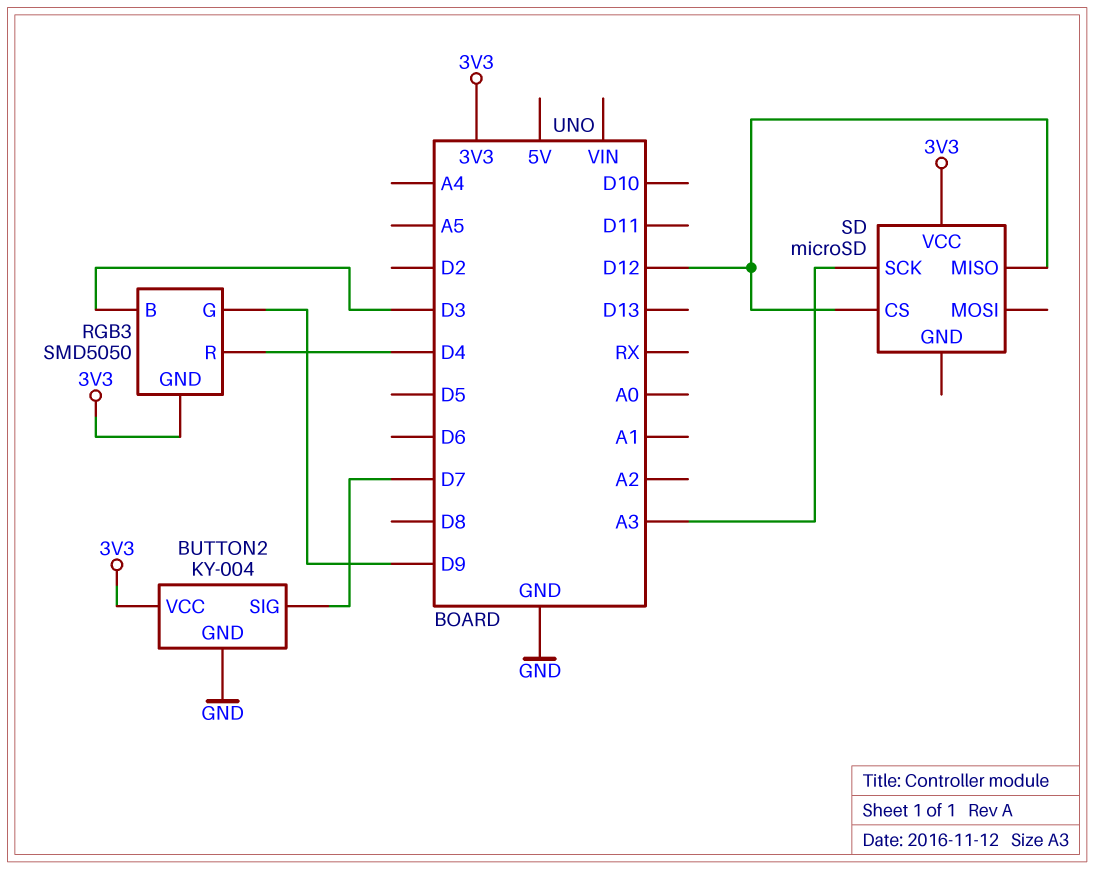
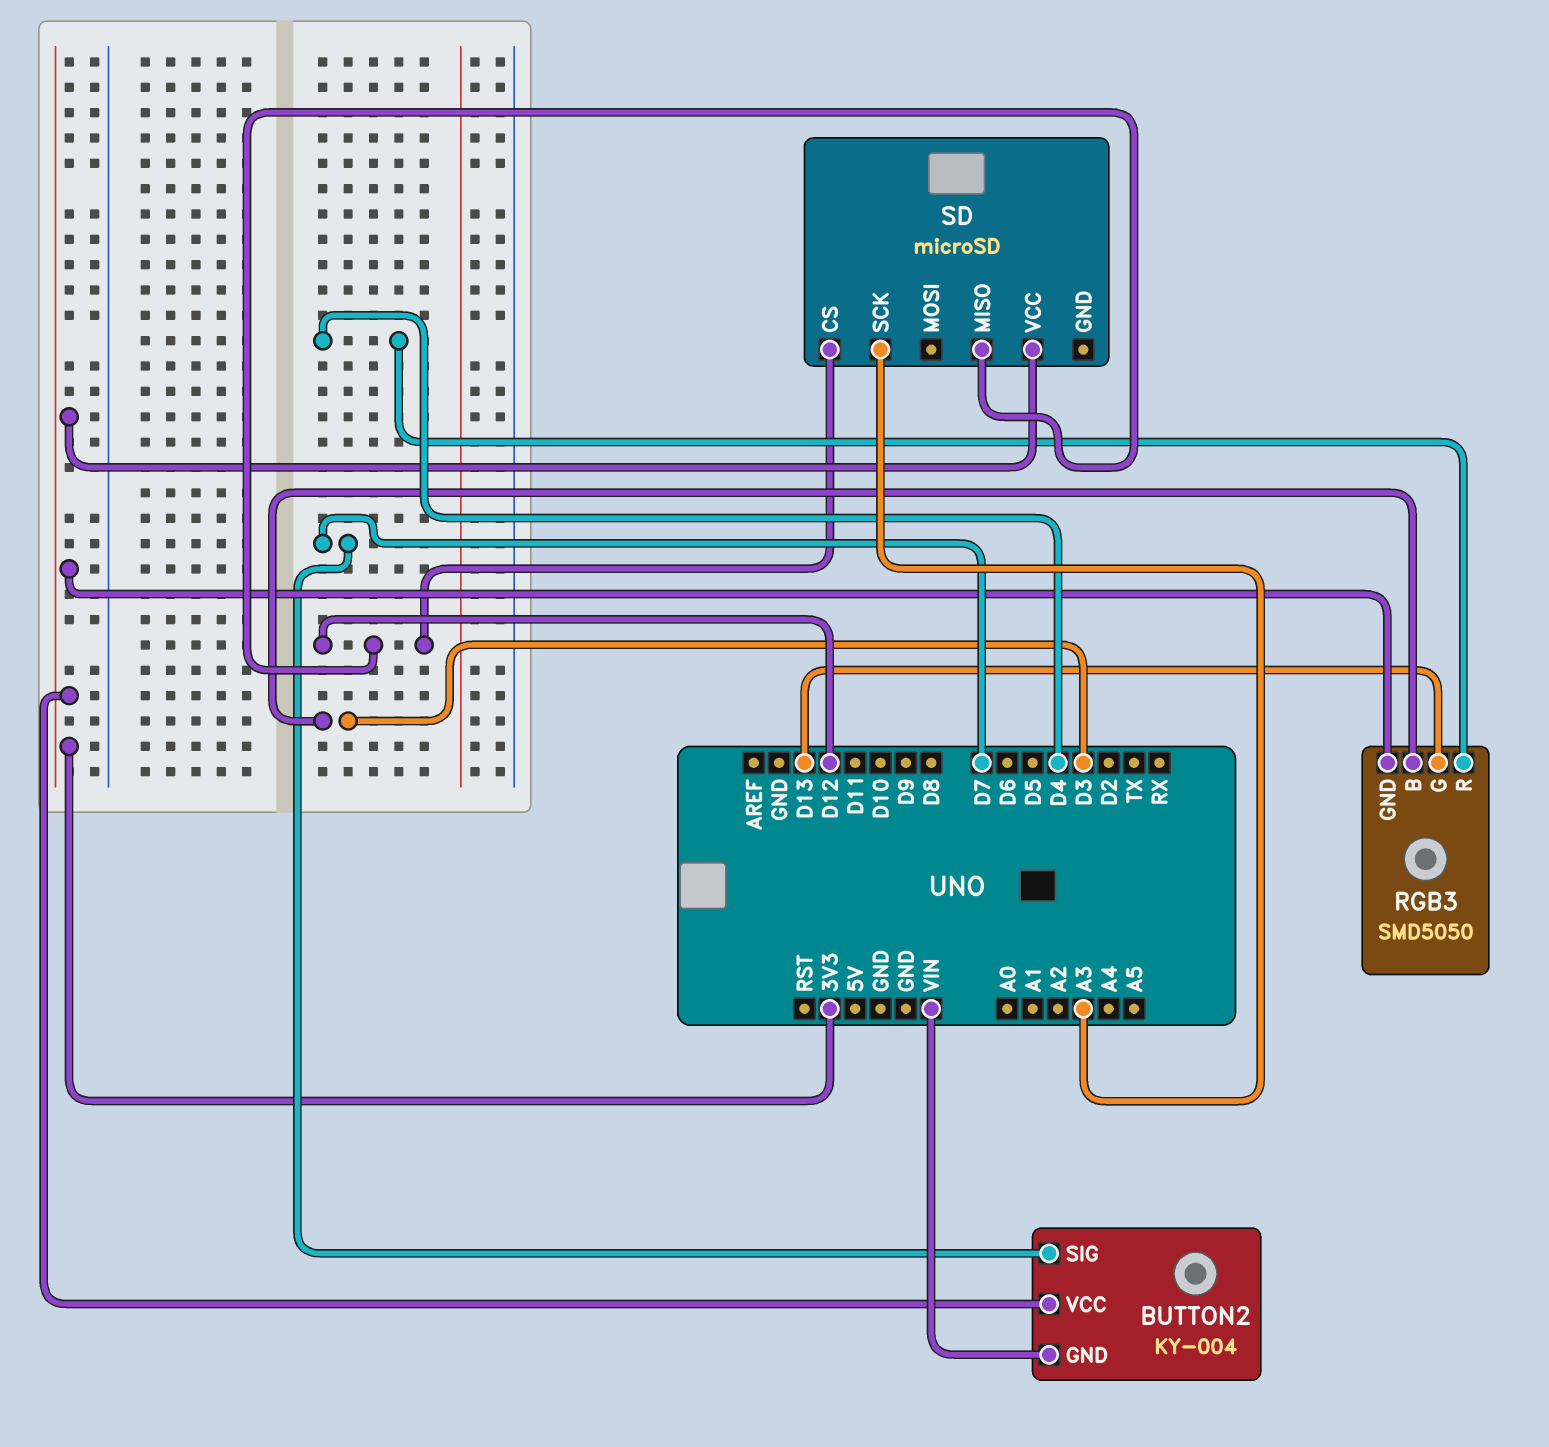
BUTTON2 pin GND: GND -> VIN
RGB3 pin G: D9 -> D13

